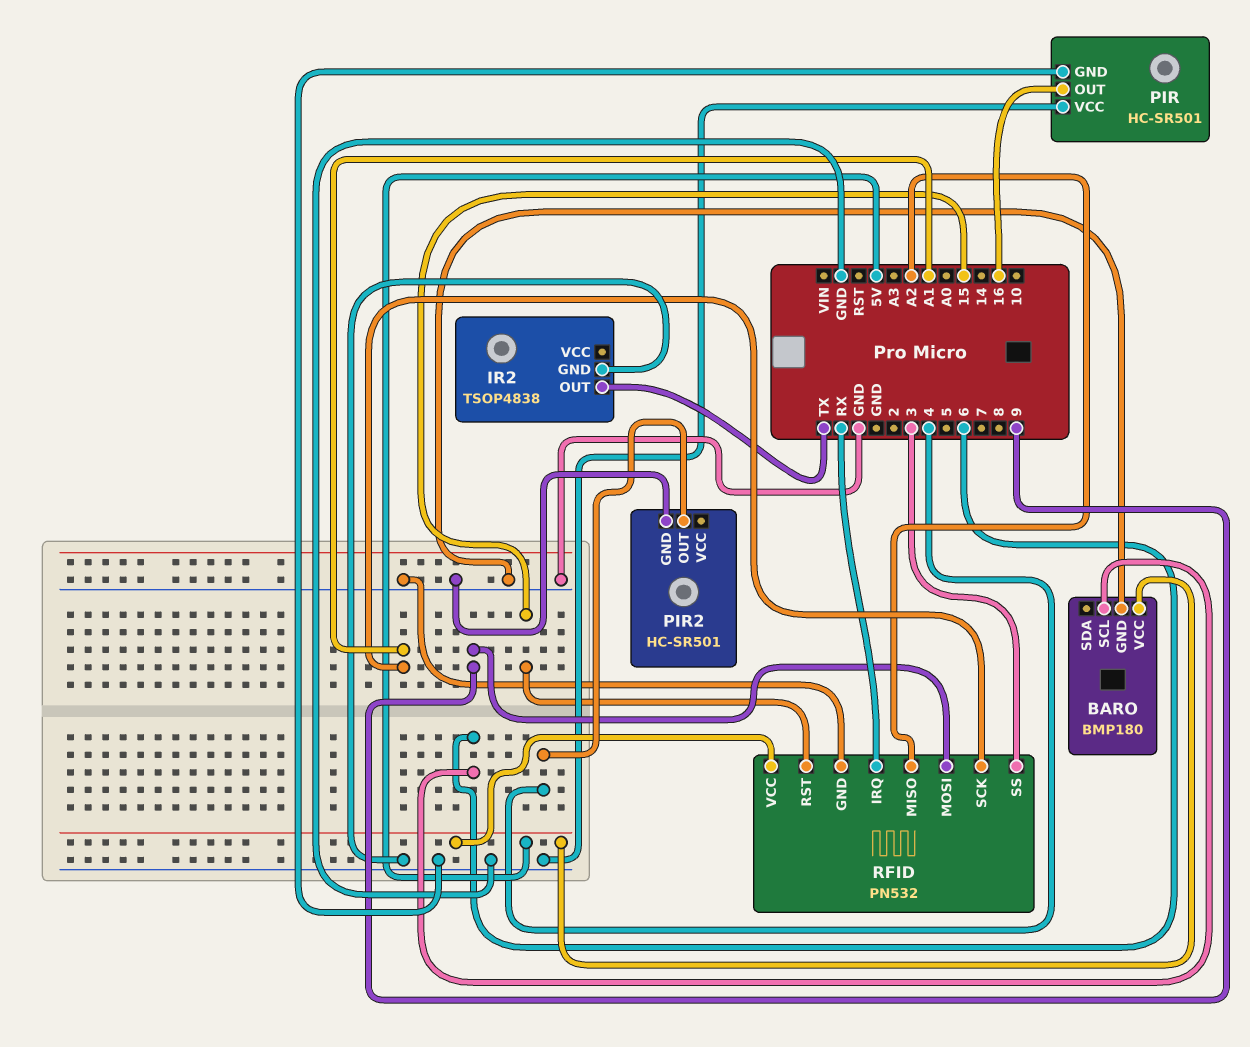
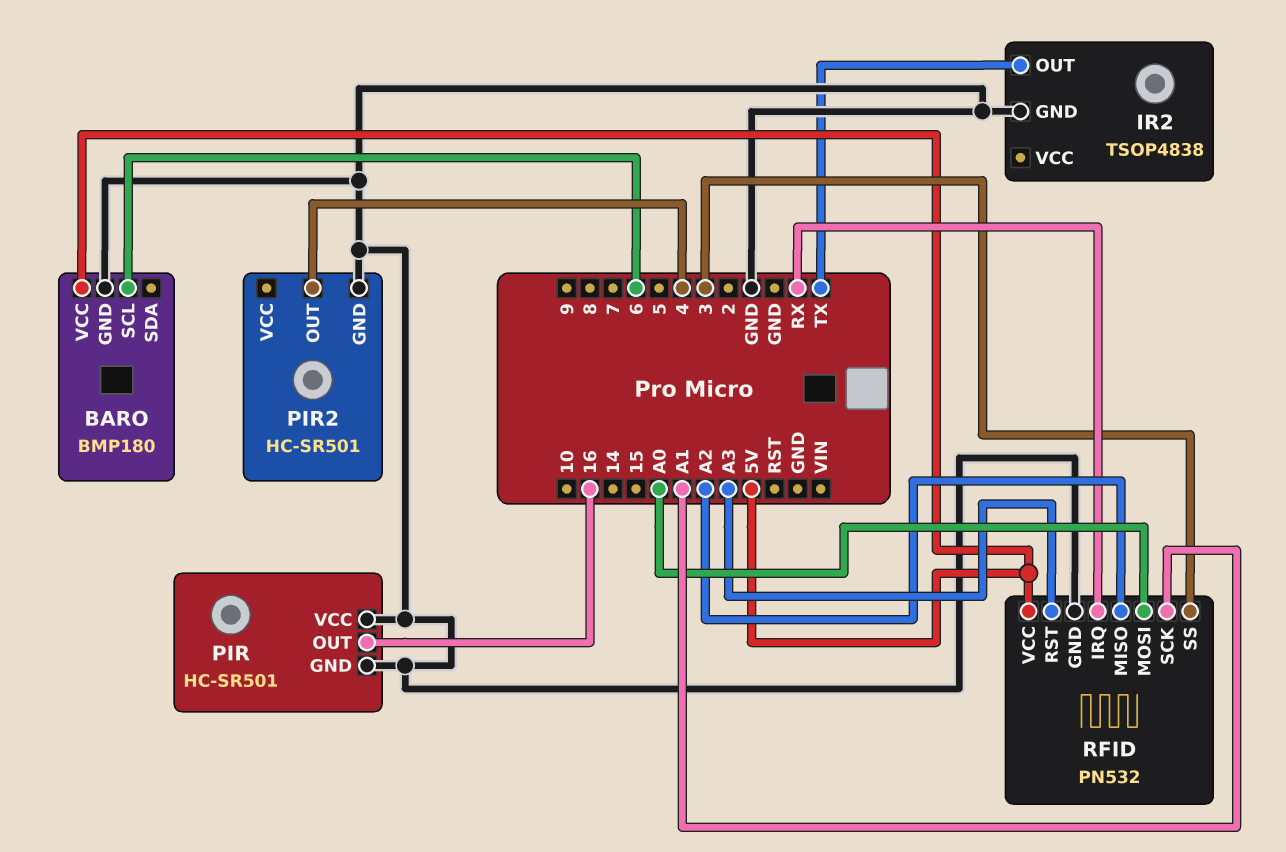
RFID pin MOSI: 9 -> A0
RFID pin RST: 15 -> A3

